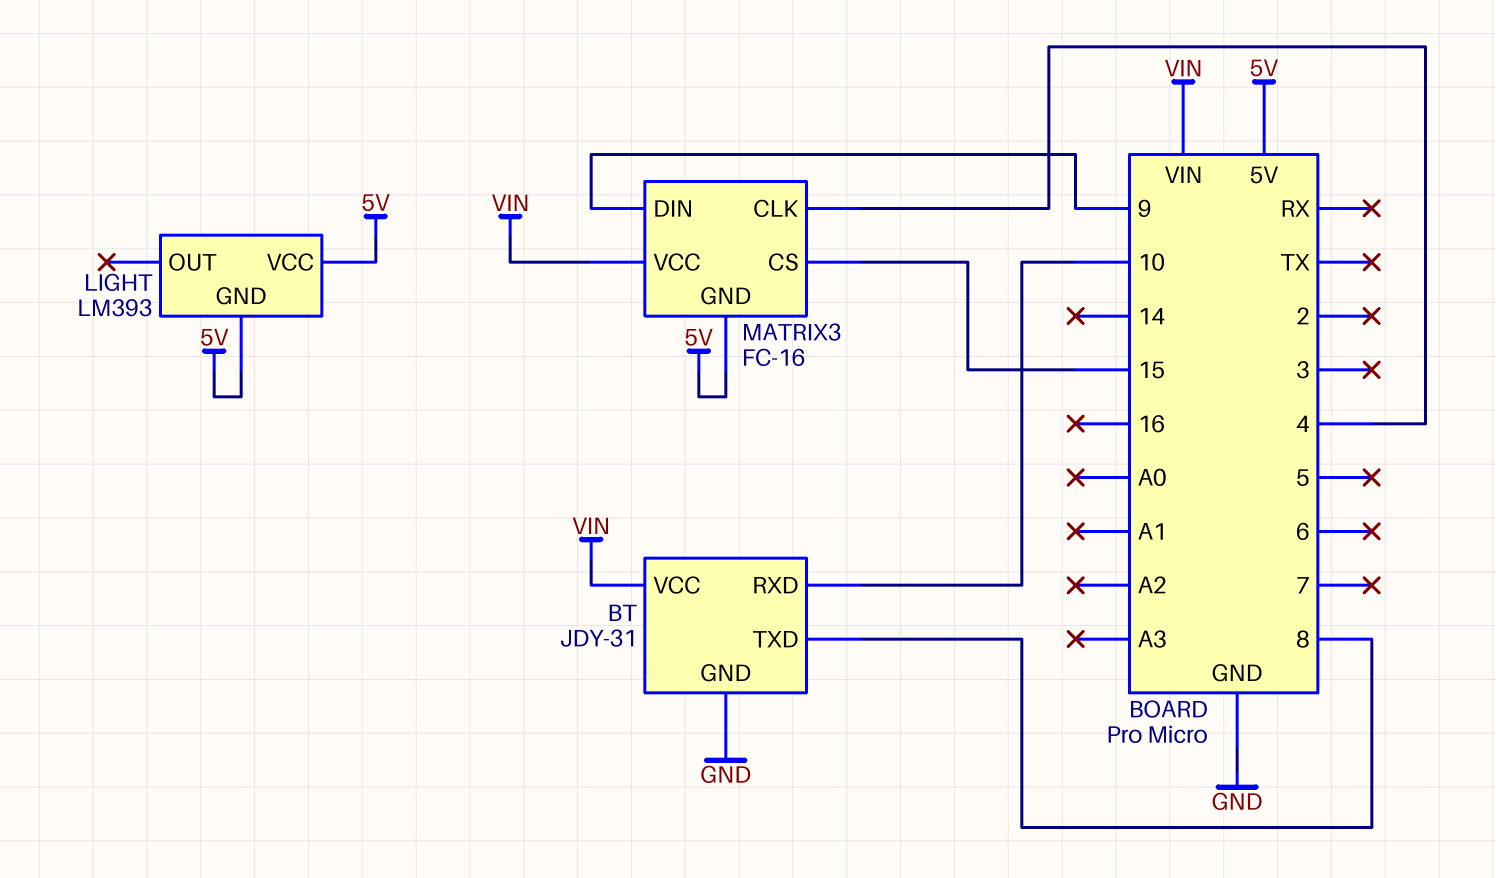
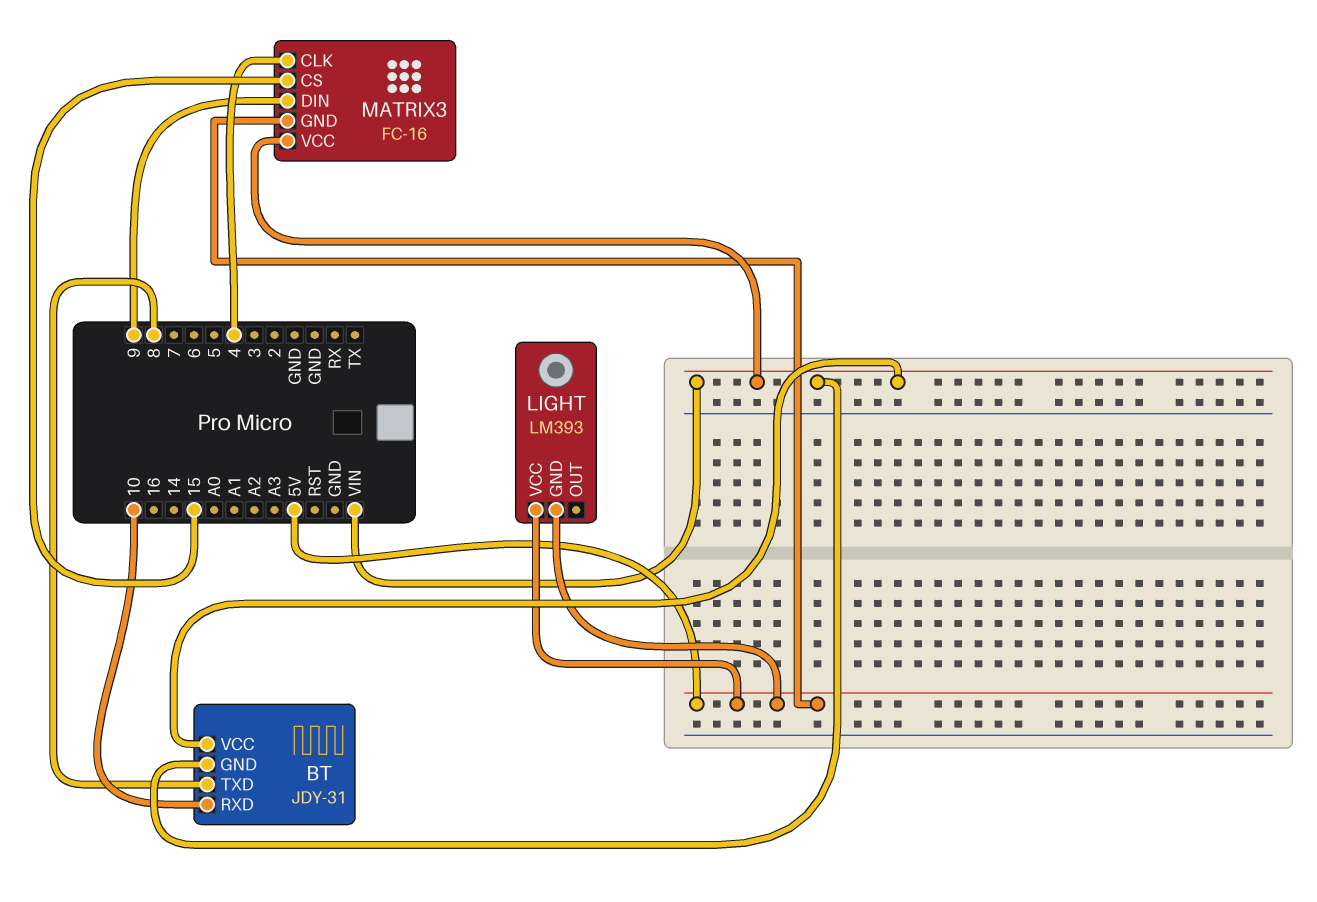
BT pin GND: GND -> VIN

